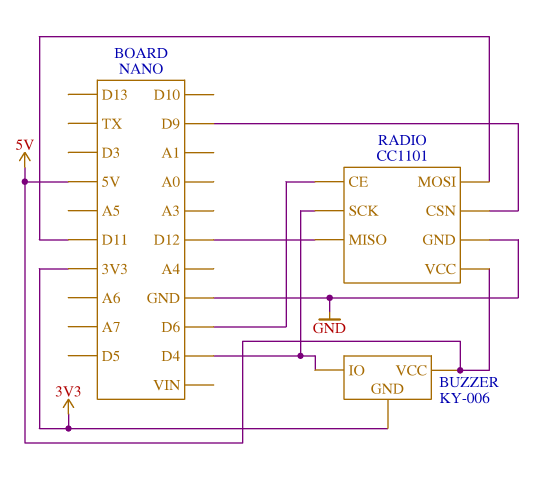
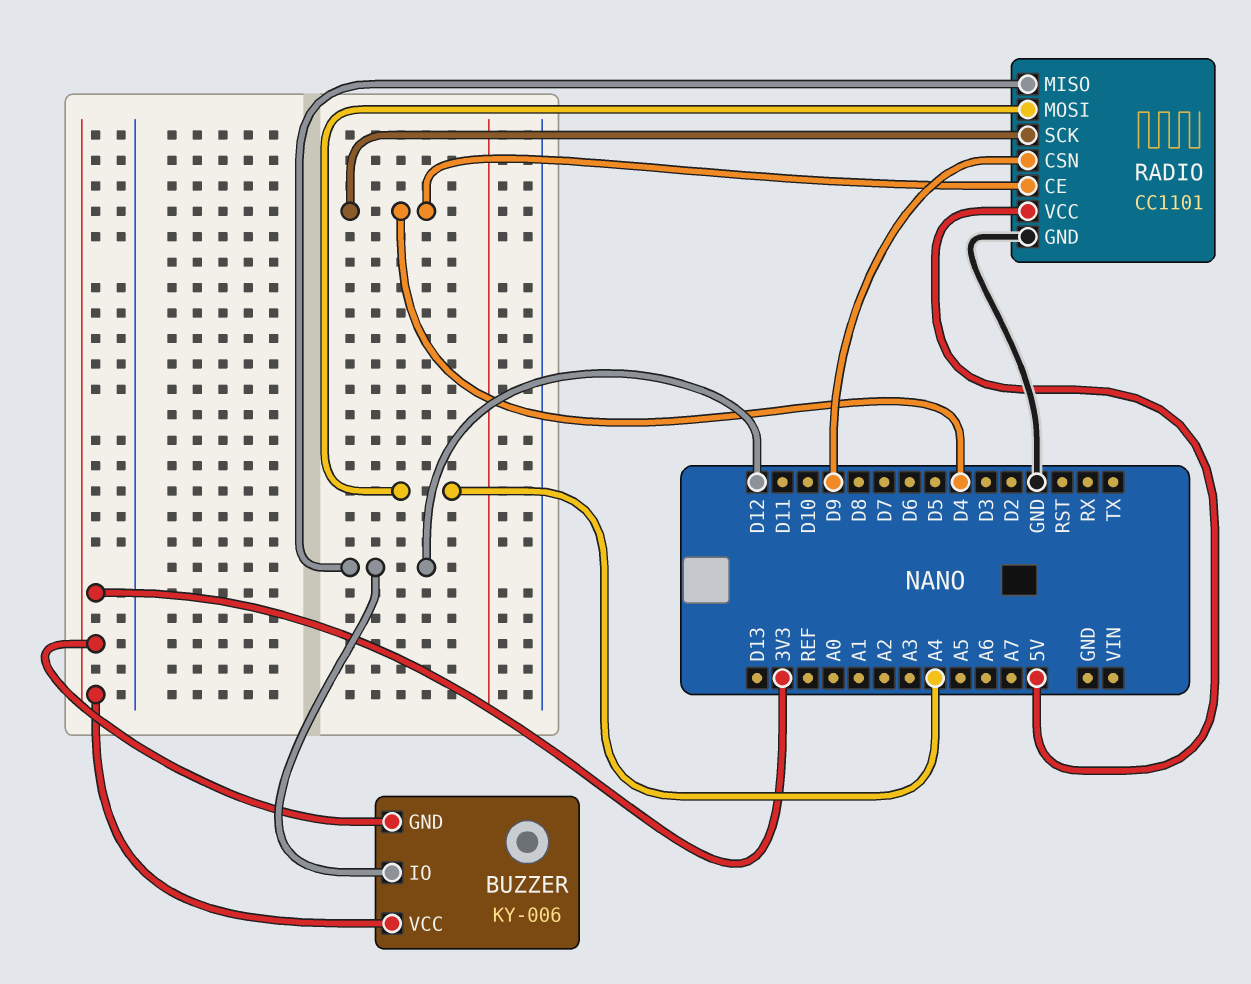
BUZZER pin IO: D4 -> D12
BUZZER pin VCC: 5V -> 3V3
RADIO pin CE: D6 -> D4
RADIO pin MOSI: D11 -> A4

